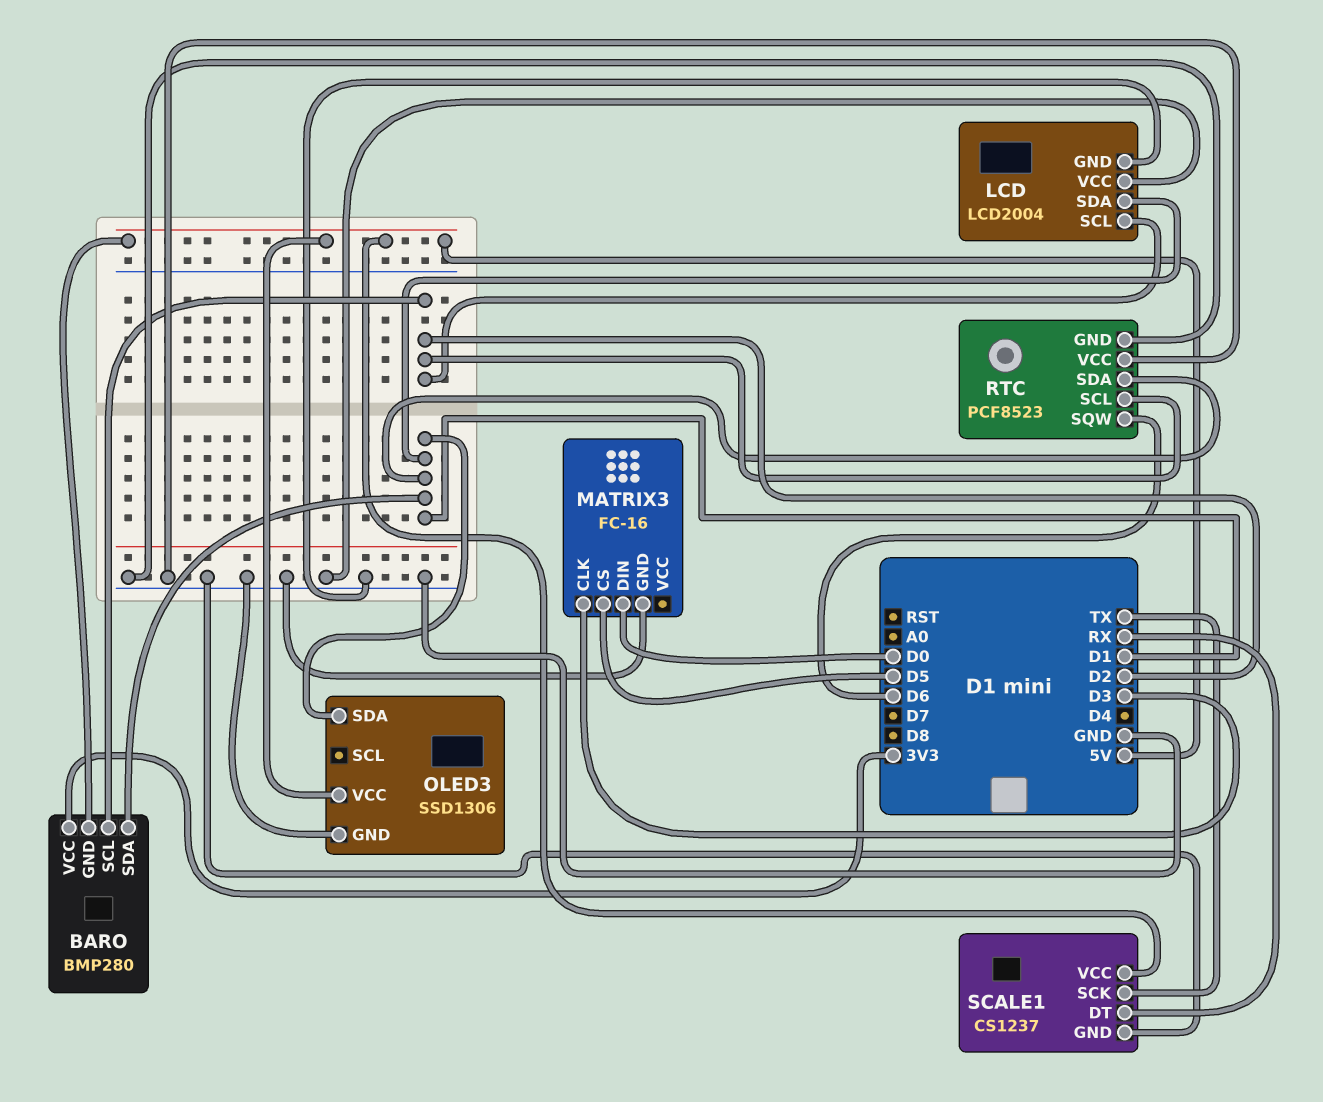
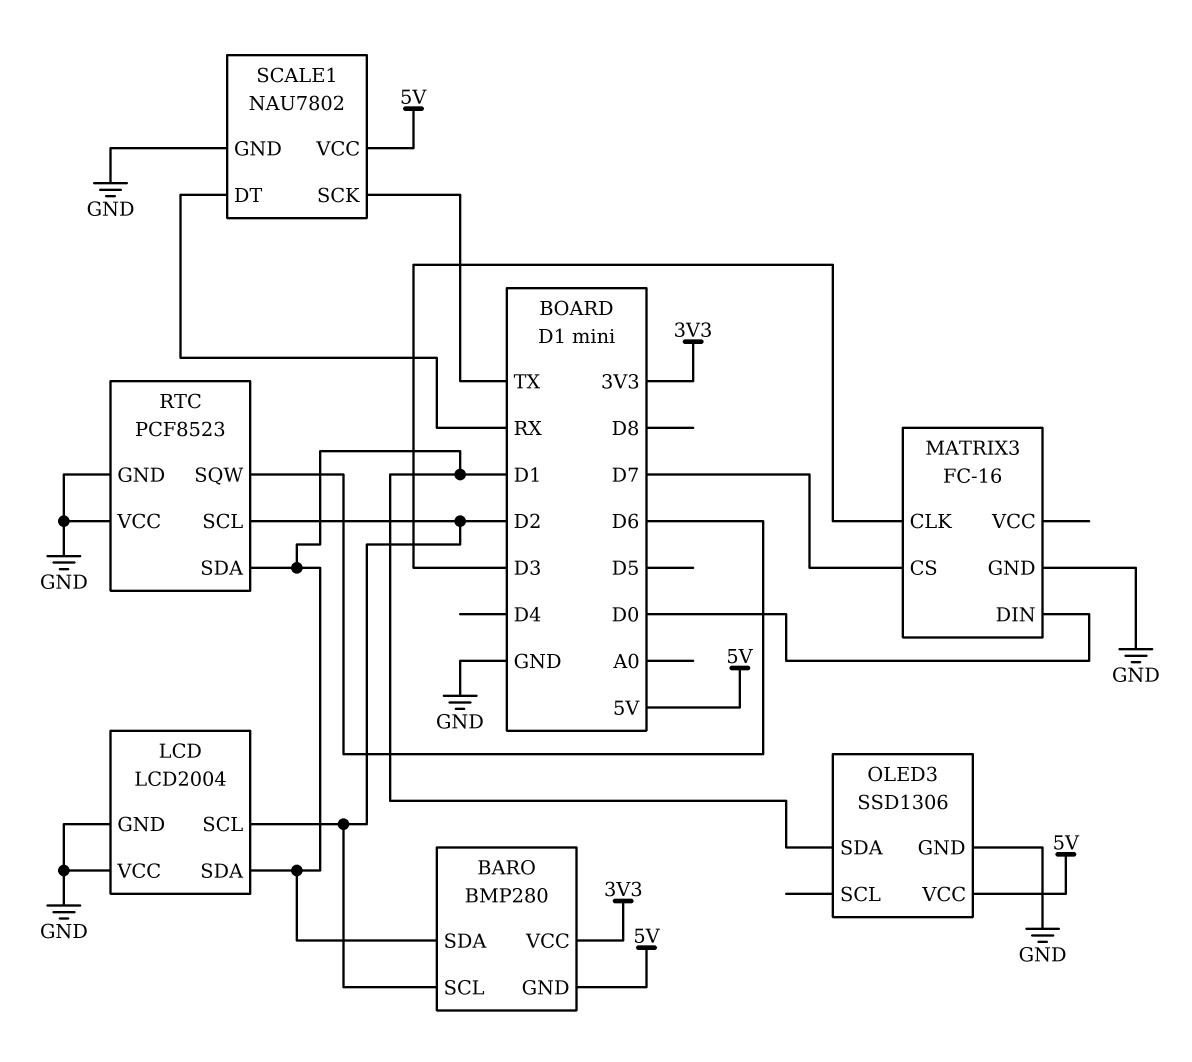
MATRIX3 pin CS: D5 -> D7
SCALE1: CS1237 -> NAU7802

